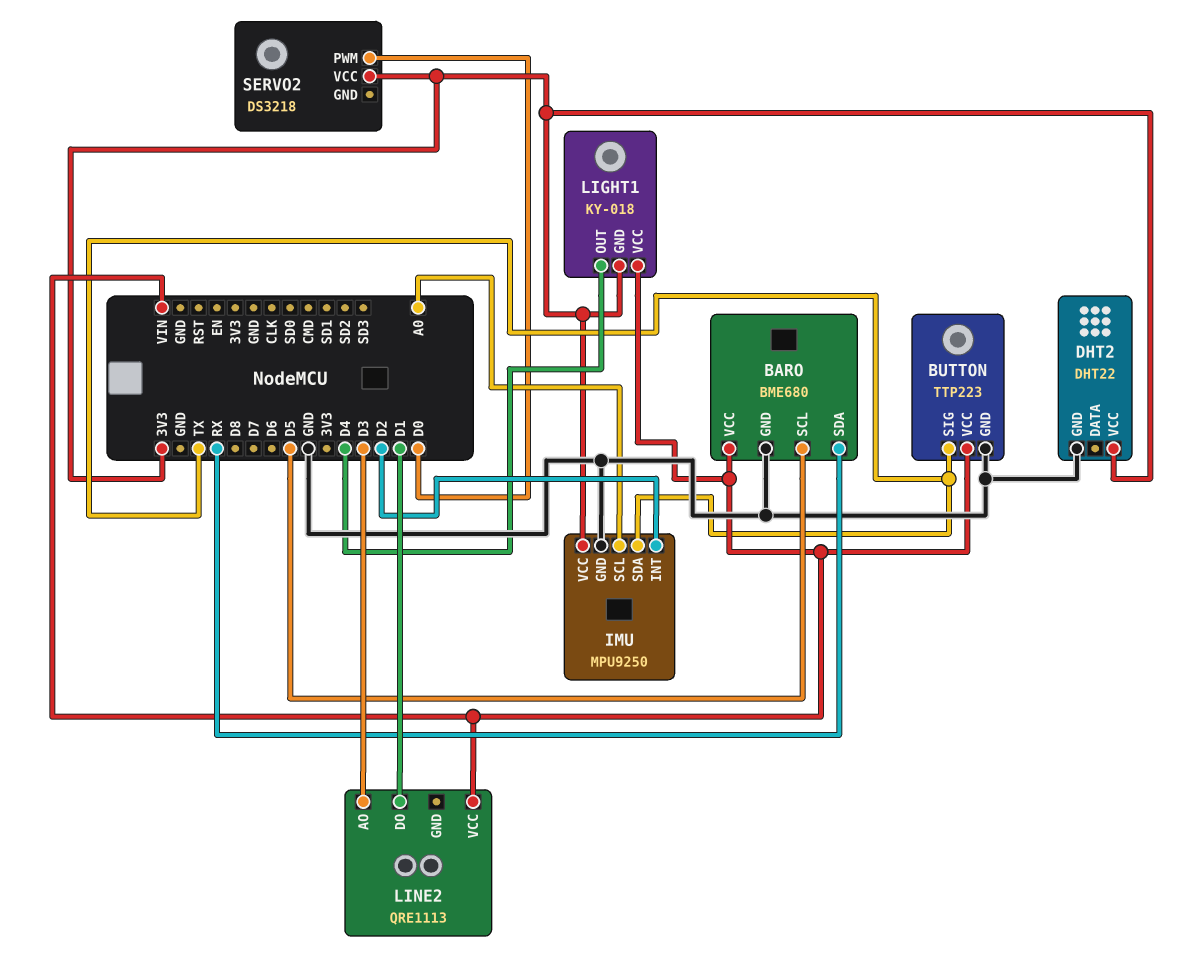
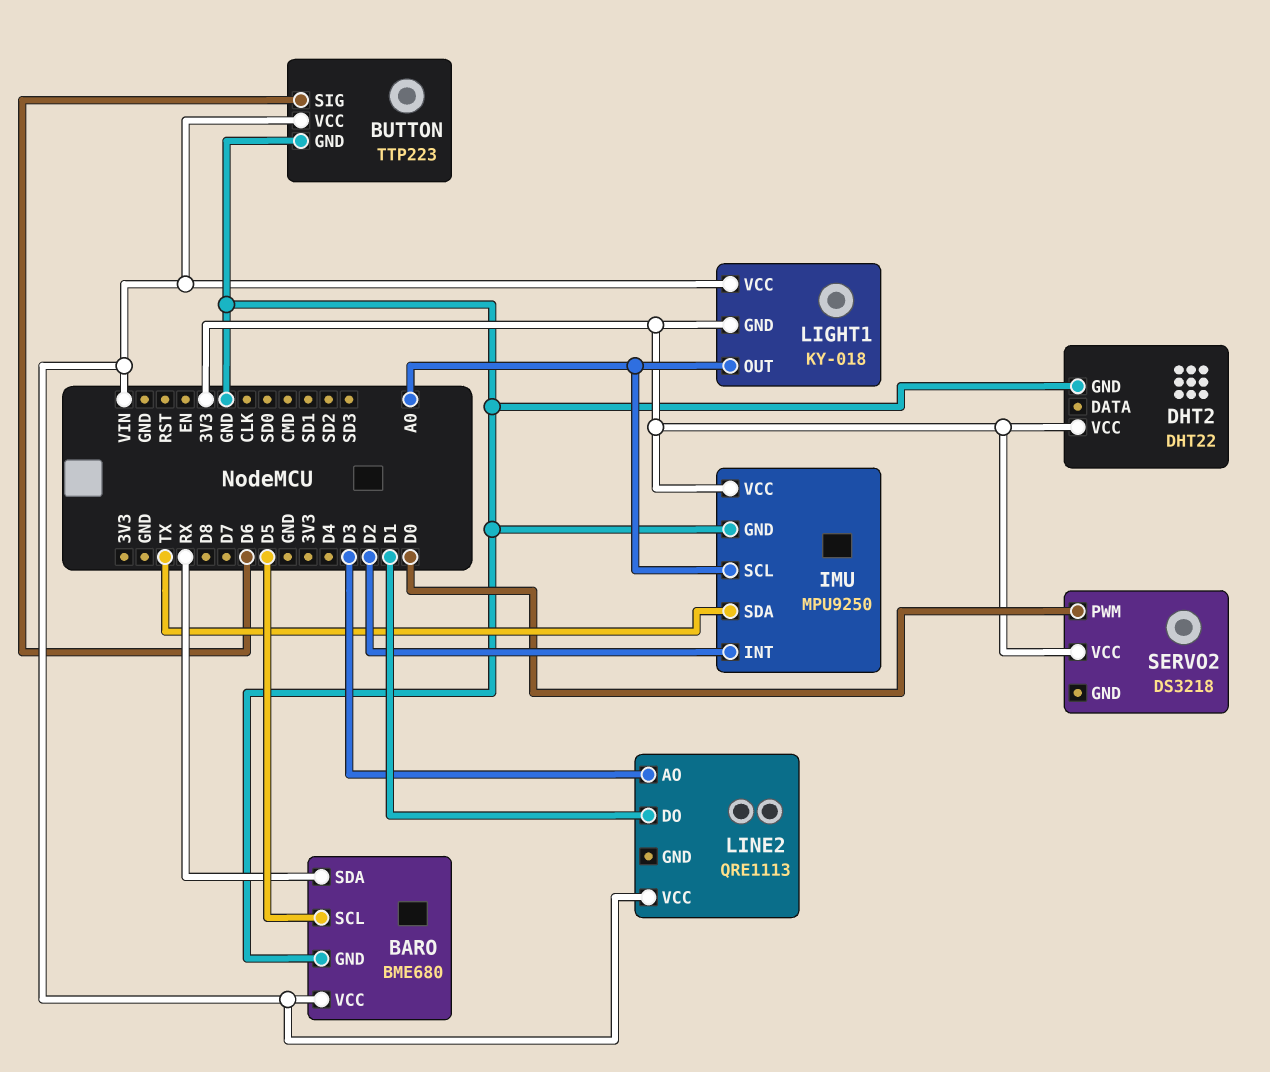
BUTTON pin SIG: TX -> D6
LIGHT1 pin OUT: D4 -> A0

